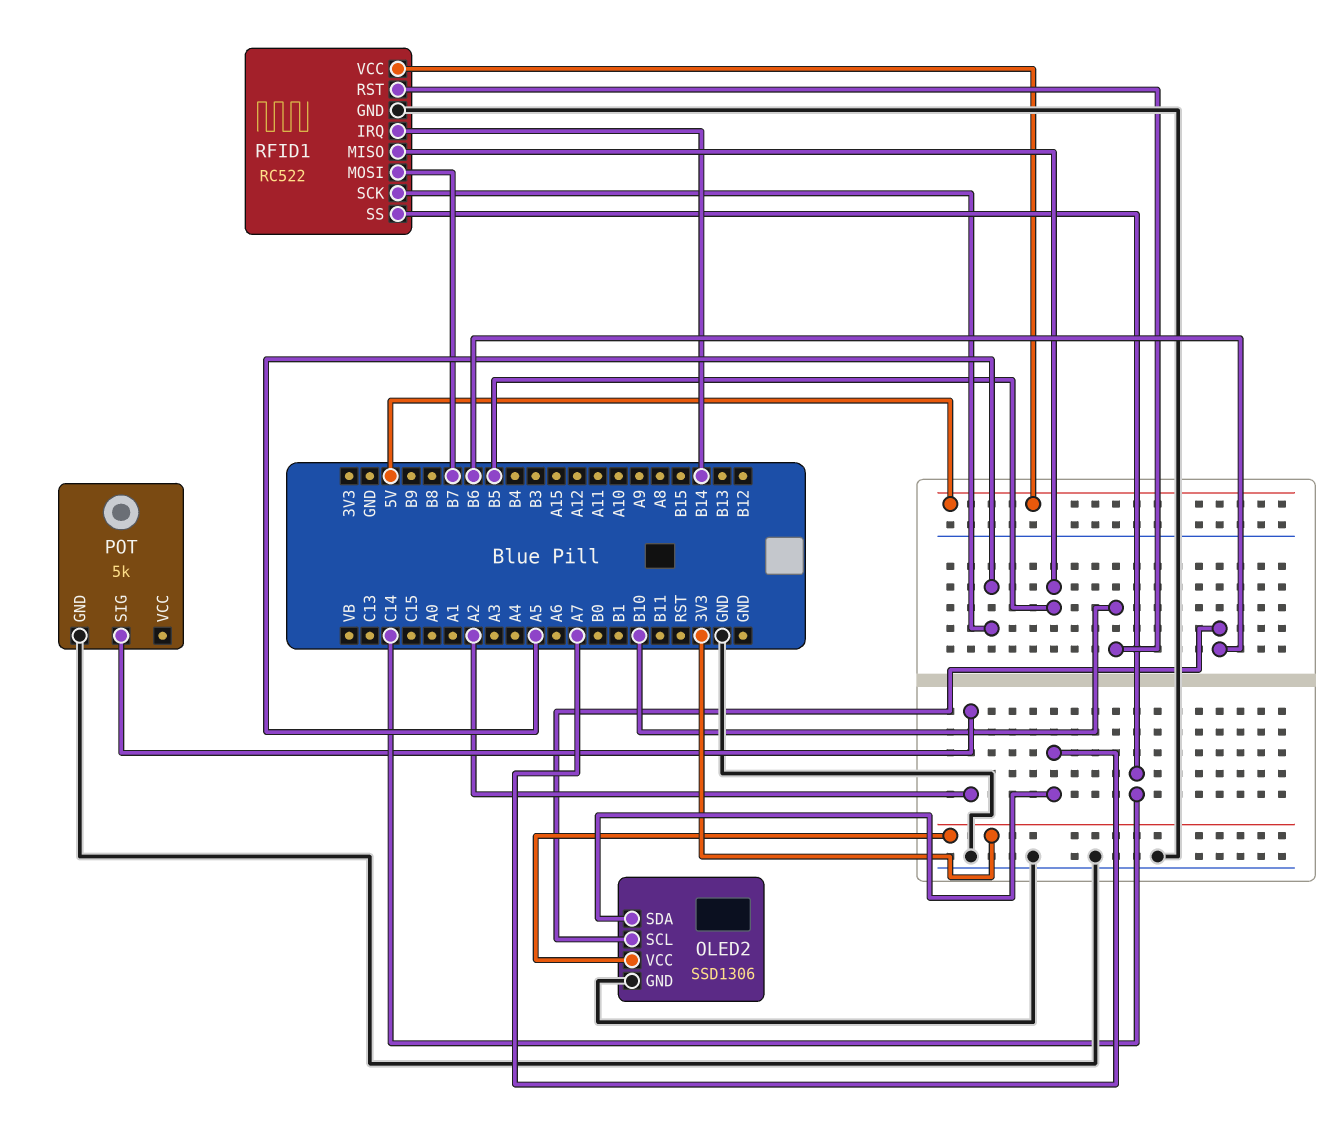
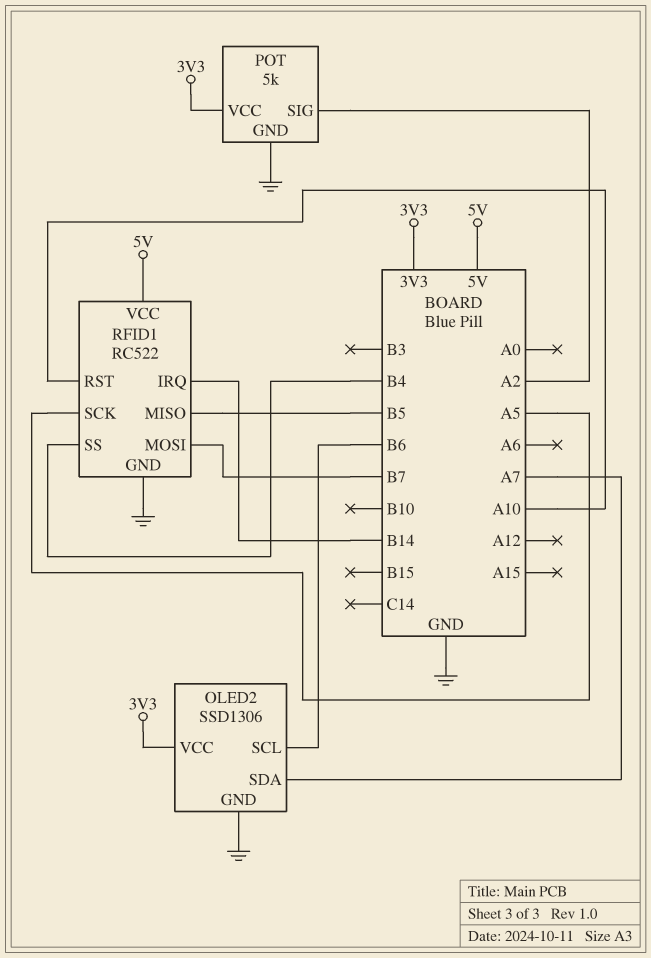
POT pin VCC: none -> 3V3
RFID1 pin RST: B10 -> A10
RFID1 pin SS: C14 -> B4

